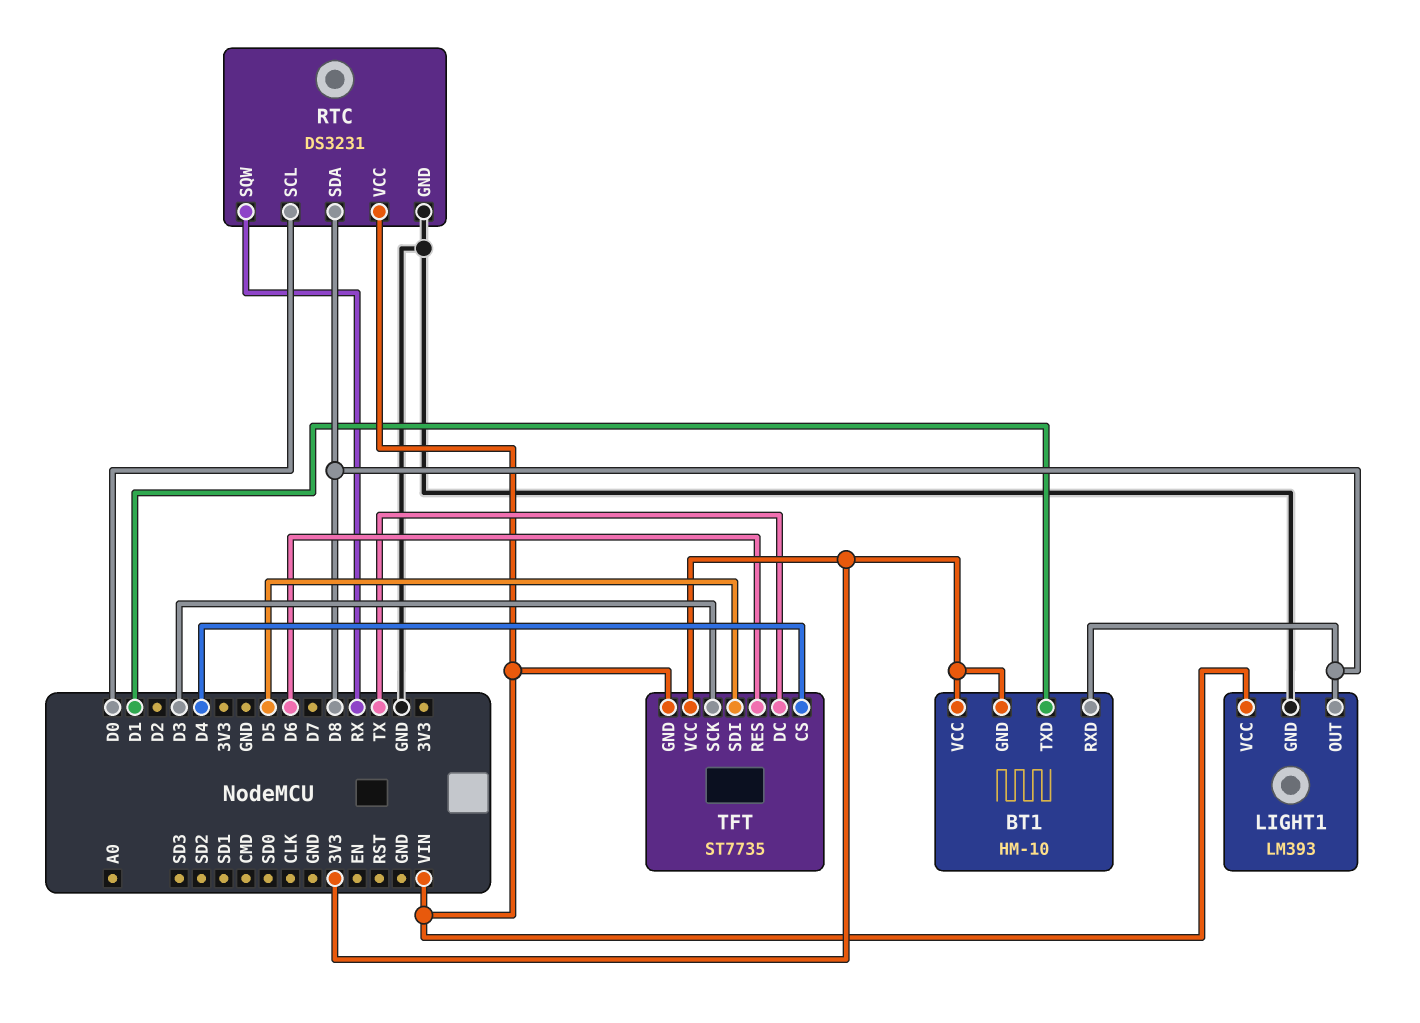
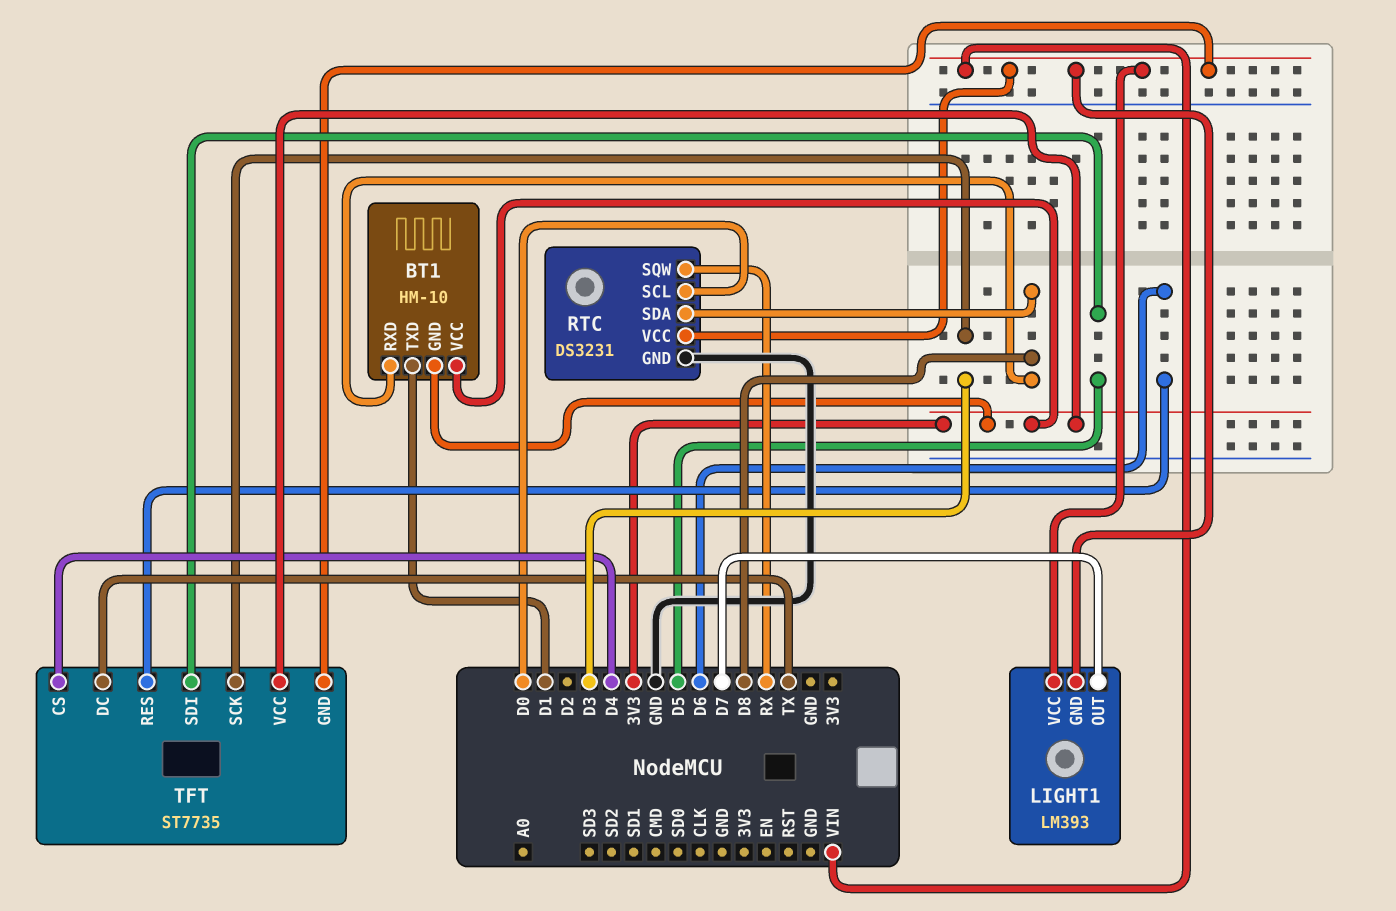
LIGHT1 pin GND: GND -> VIN
LIGHT1 pin OUT: D8 -> D7

